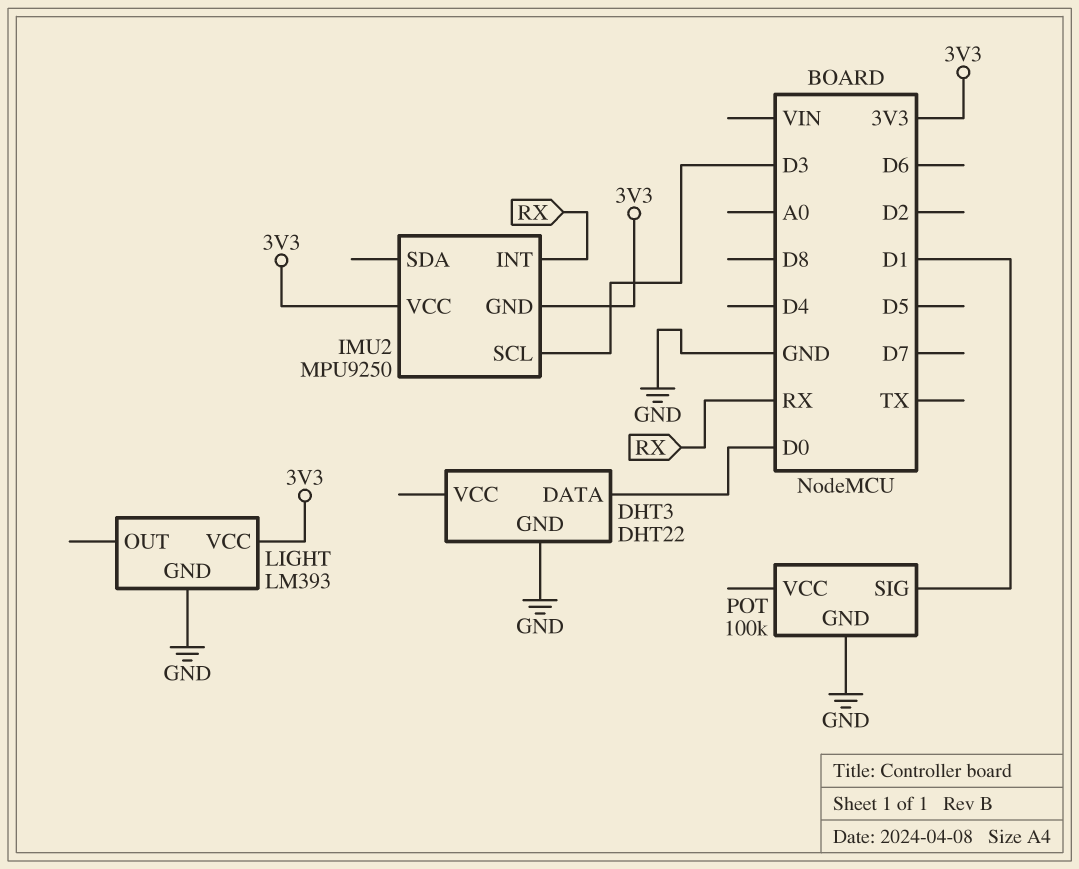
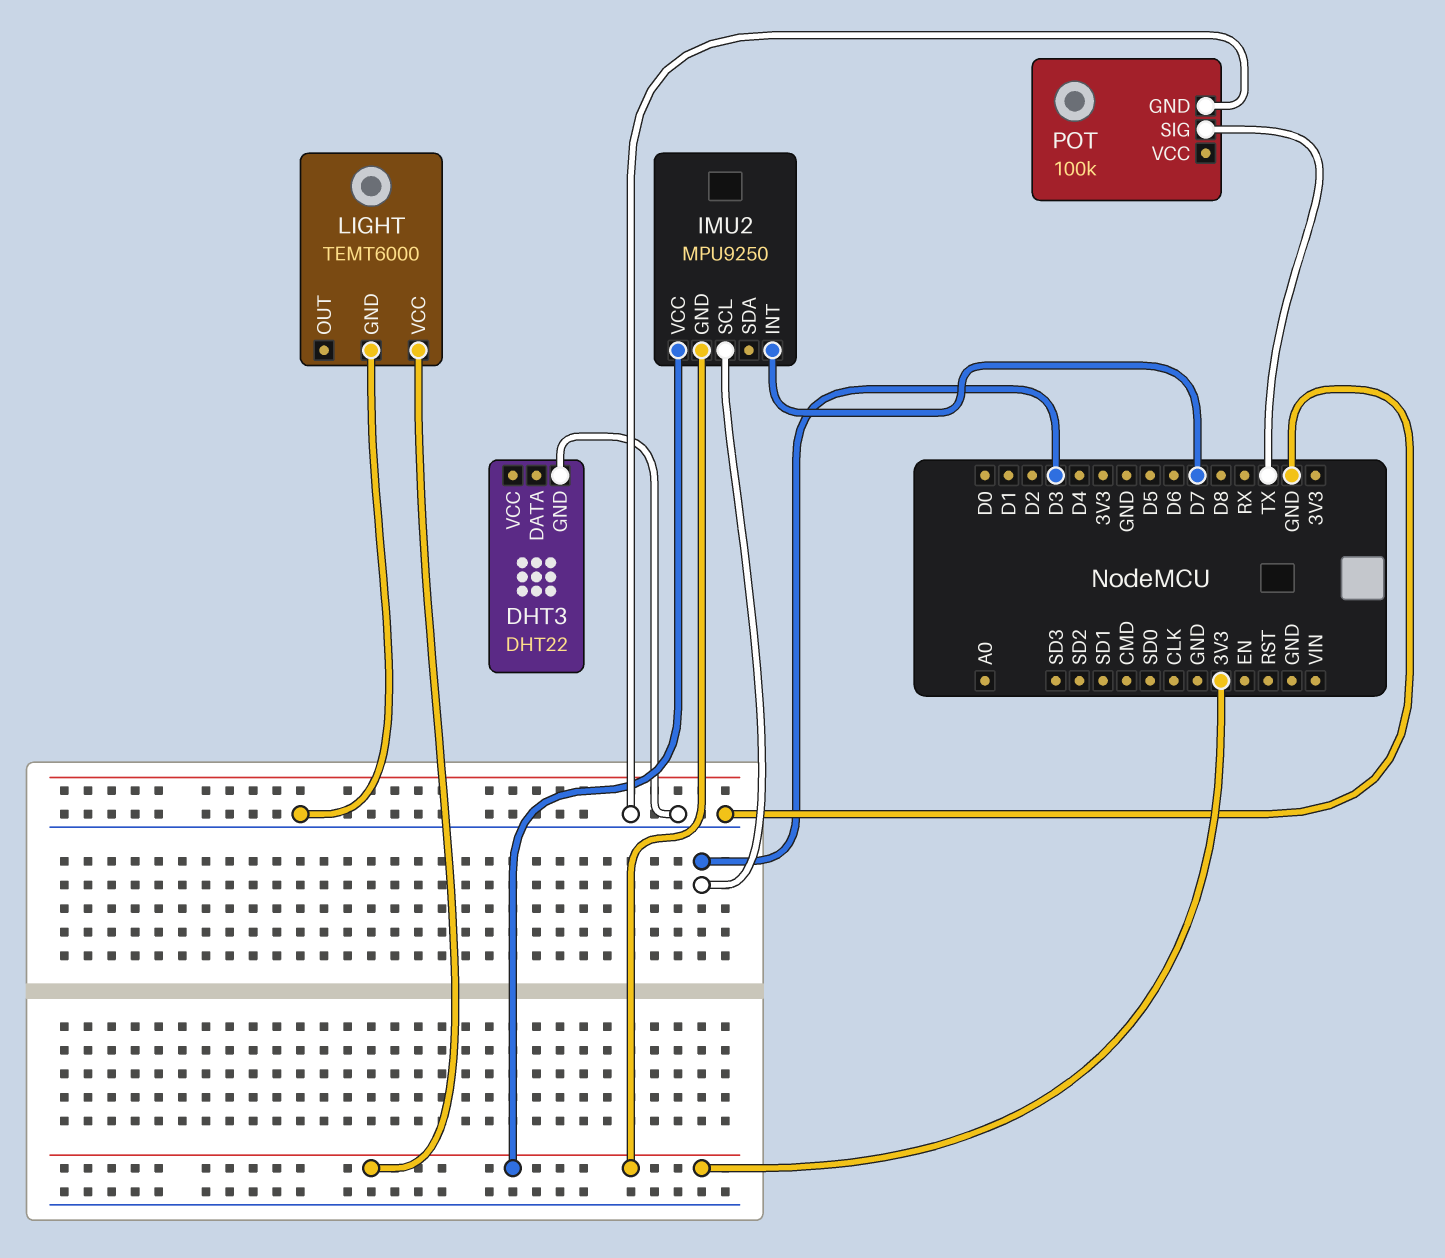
DHT3 pin DATA: D0 -> none
IMU2 pin INT: RX -> D7
LIGHT: LM393 -> TEMT6000
POT pin SIG: D1 -> TX

